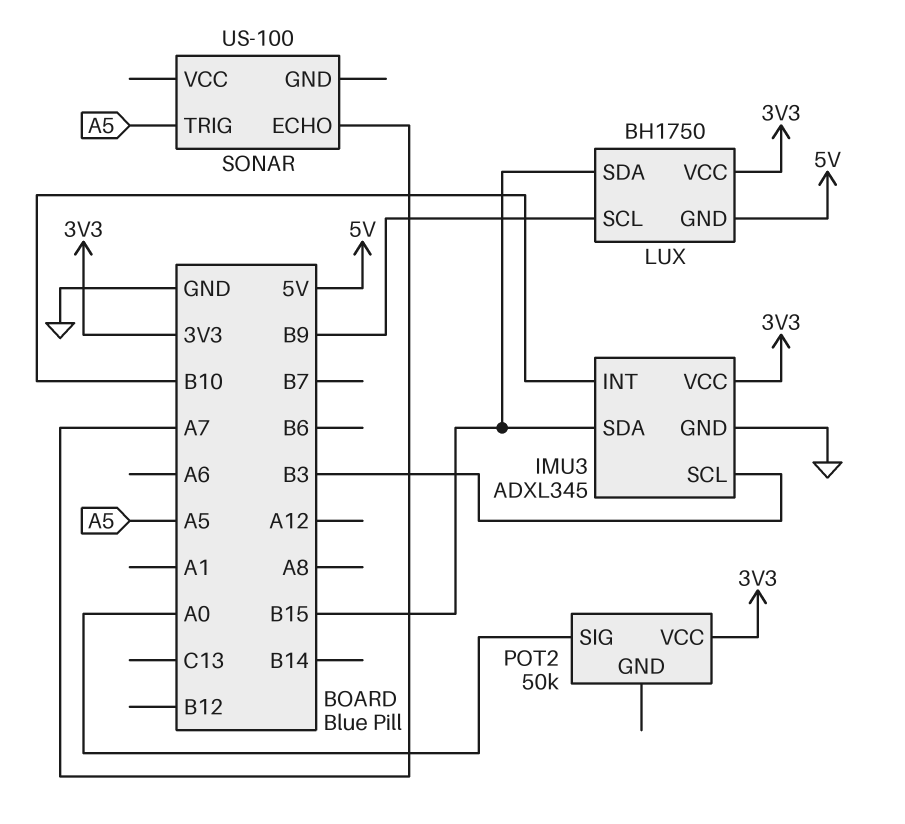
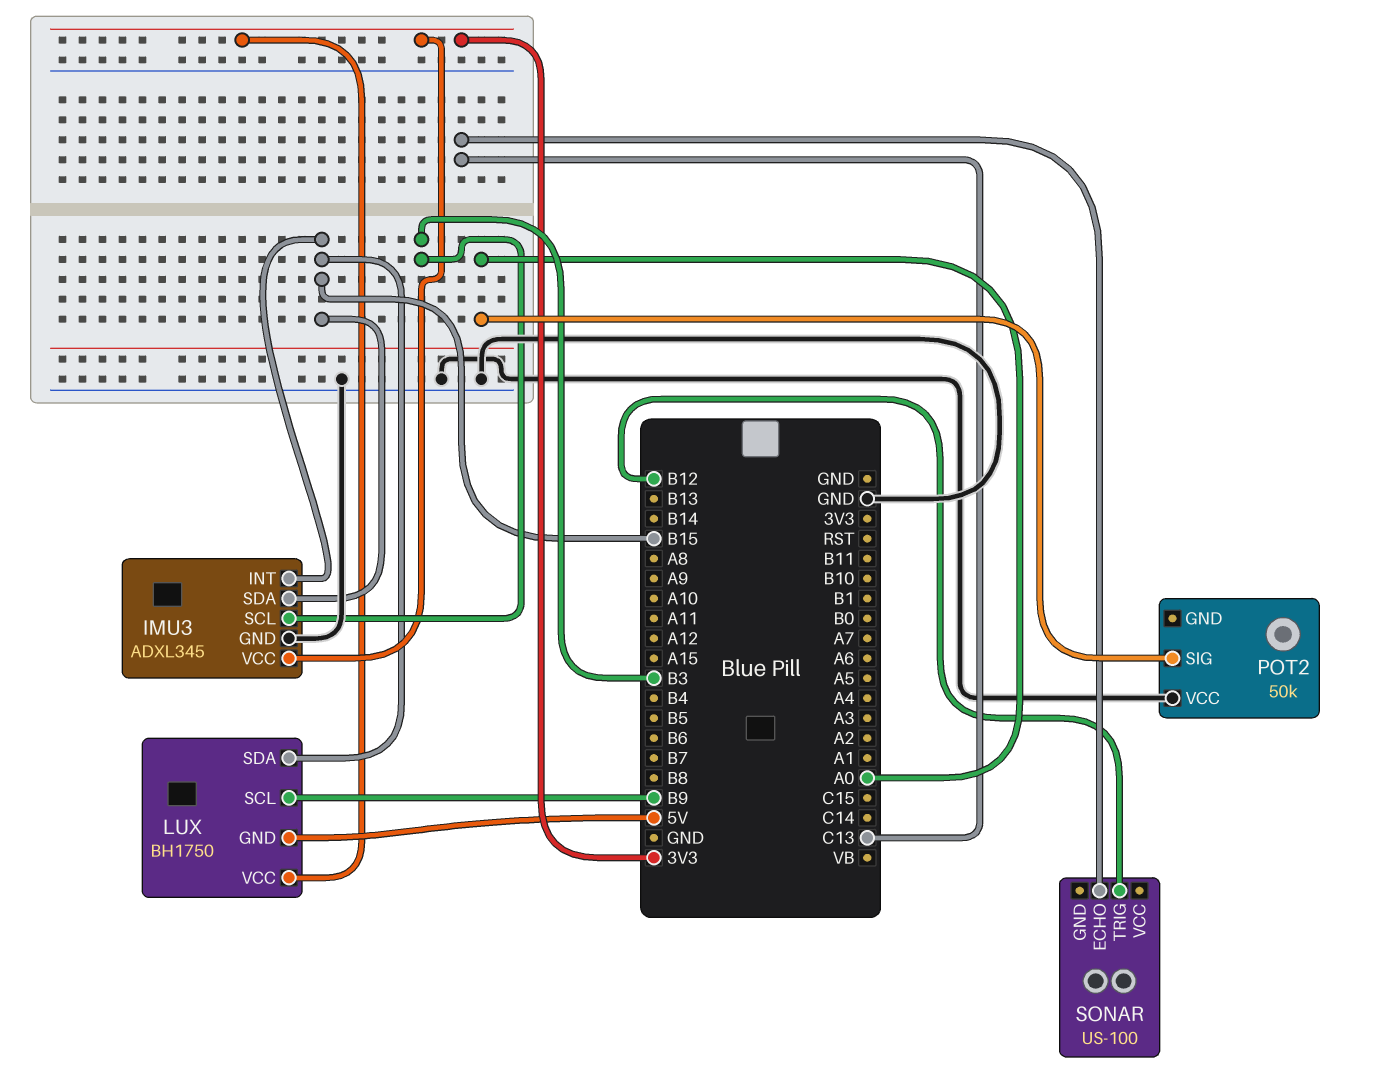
IMU3 pin INT: B10 -> B15
POT2 pin VCC: 3V3 -> GND
SONAR pin ECHO: A7 -> C13
SONAR pin TRIG: A5 -> B12

